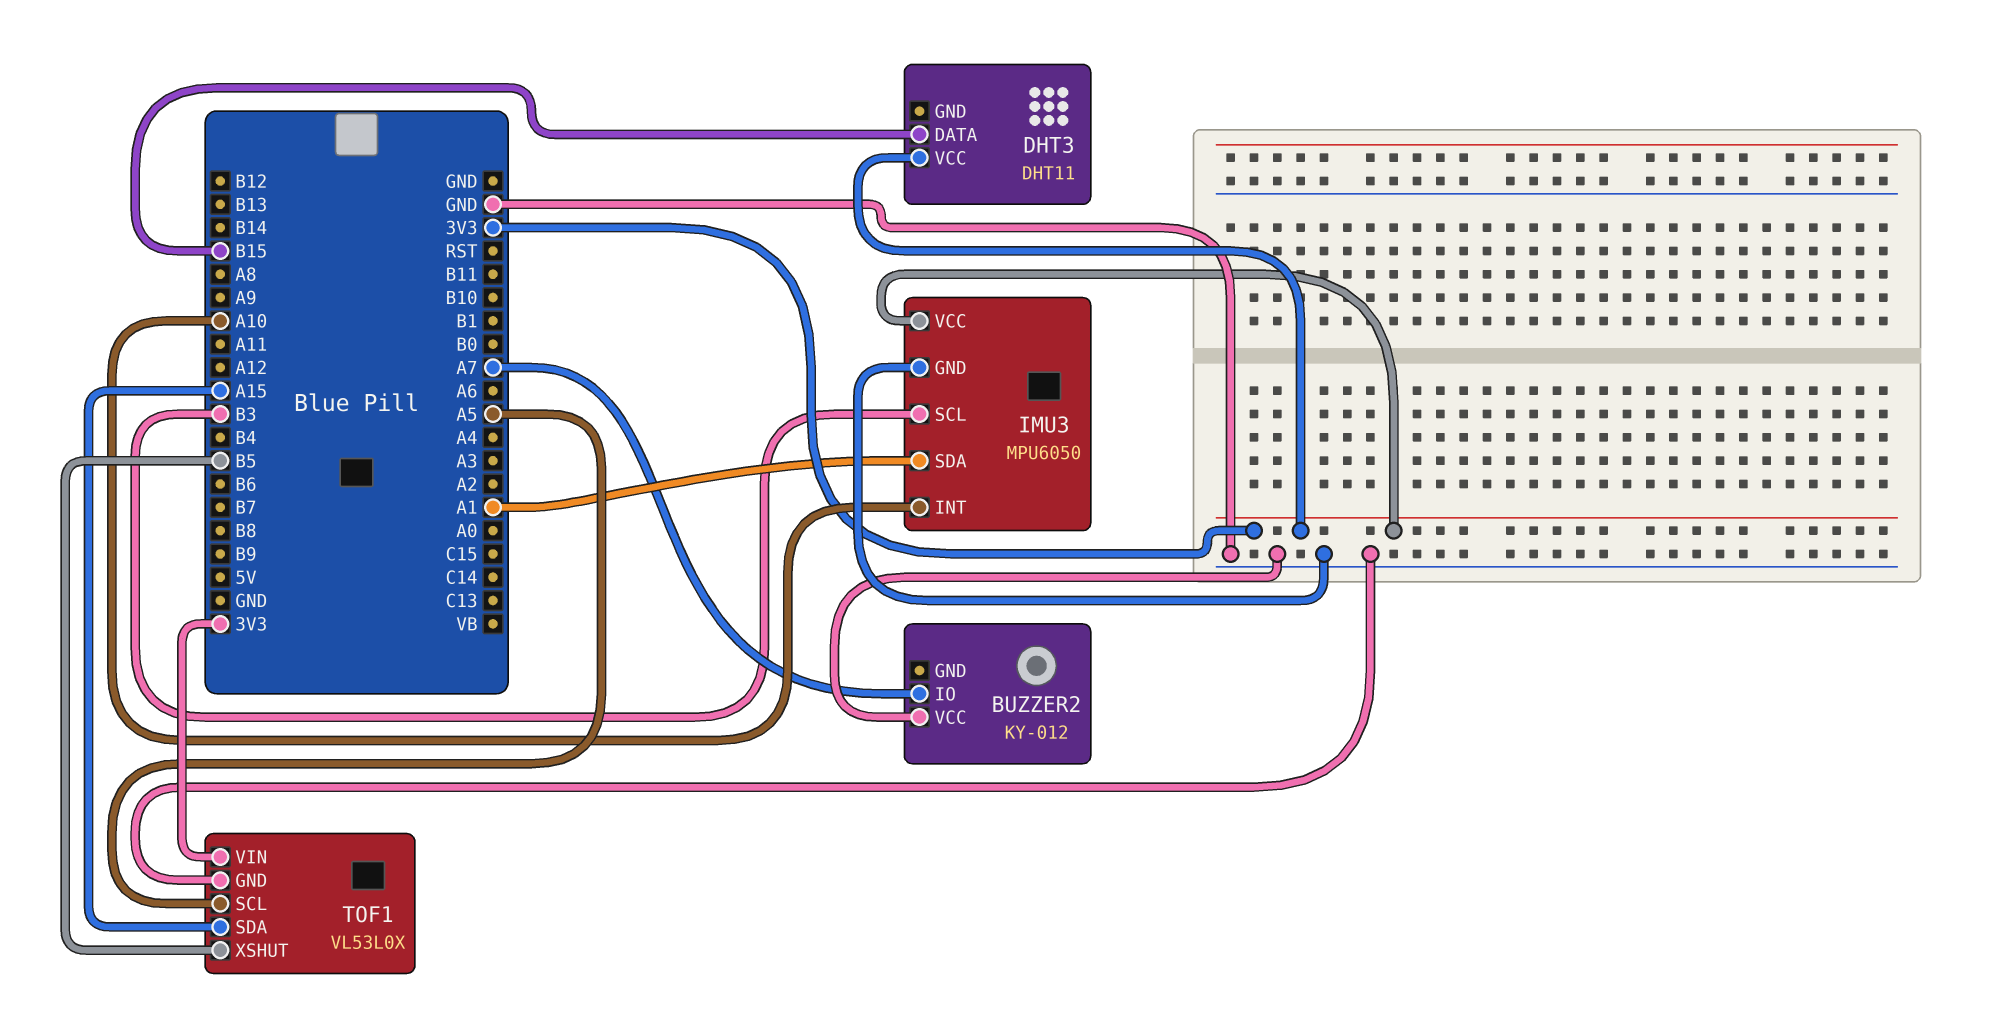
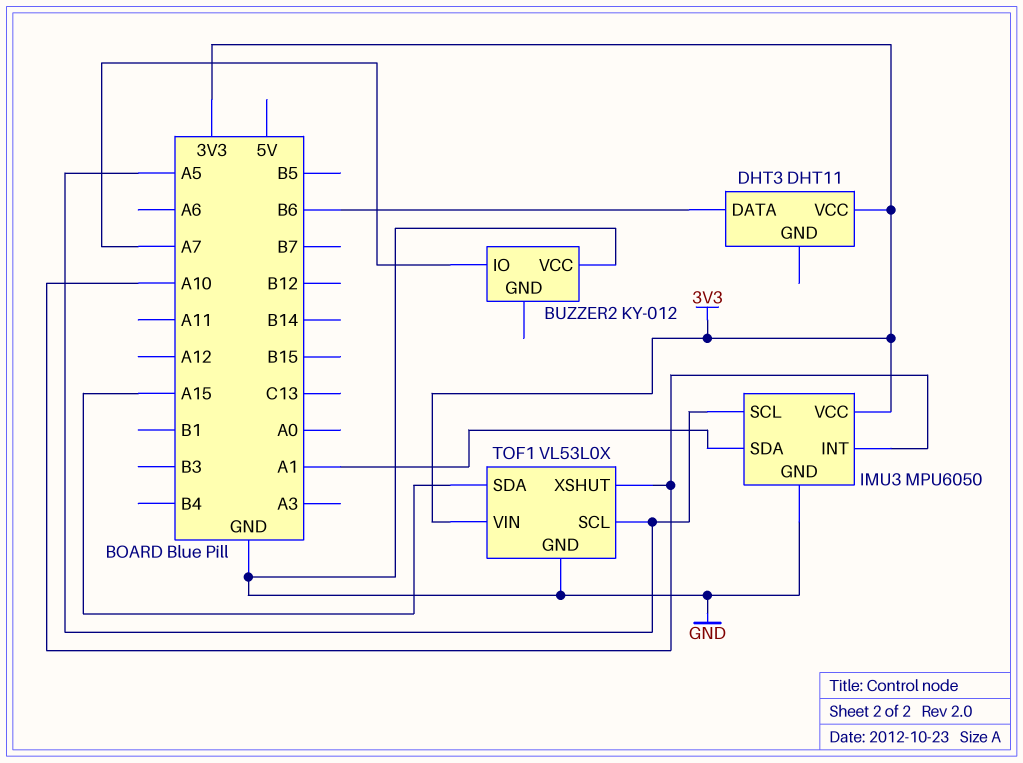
DHT3 pin DATA: B15 -> B6
IMU3 pin SCL: B3 -> A5
TOF1 pin XSHUT: B5 -> A10

